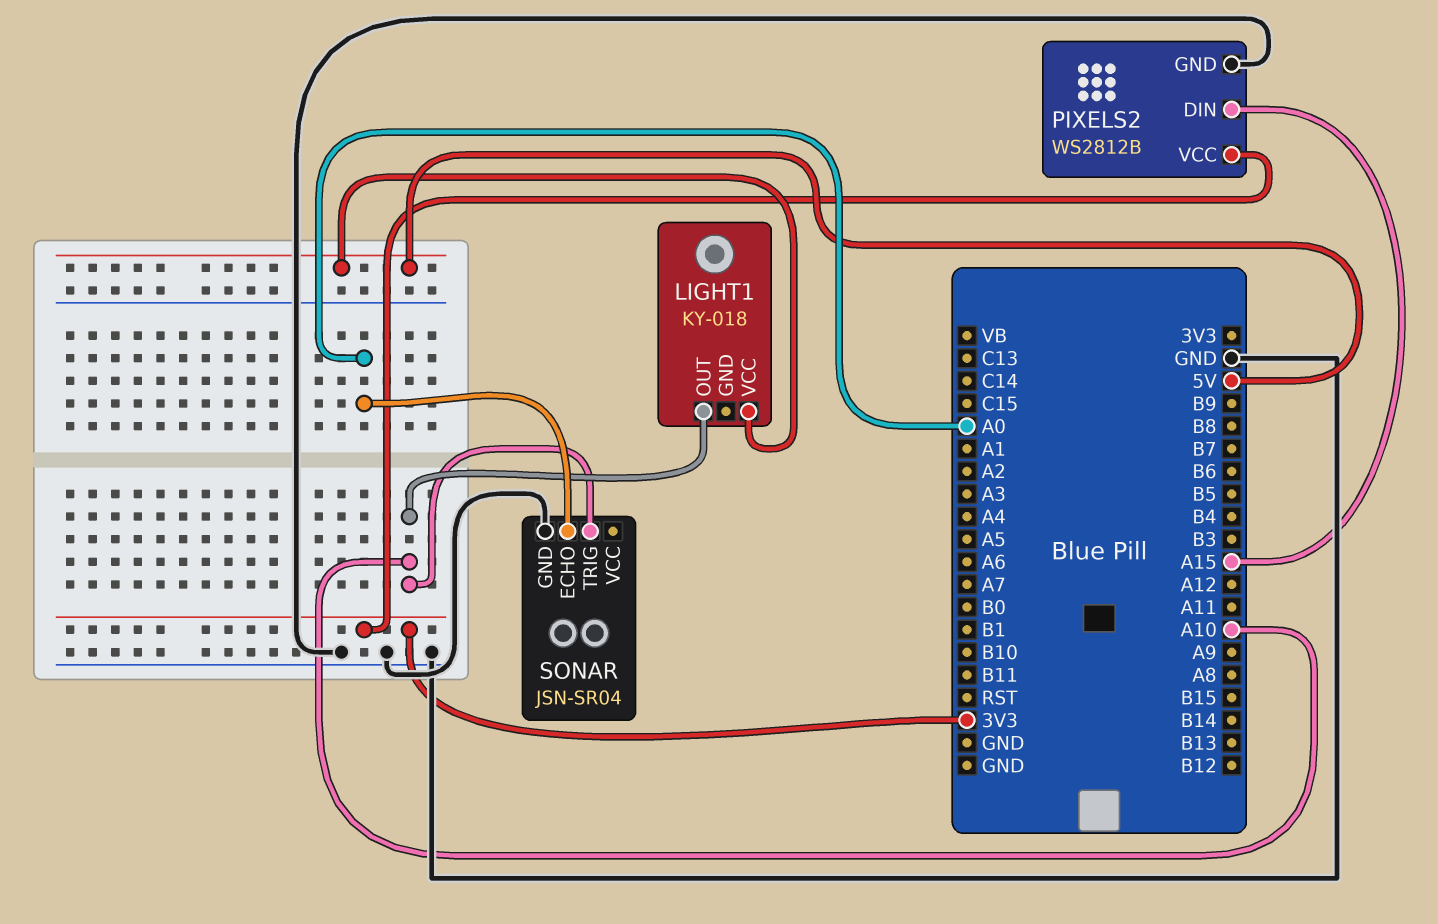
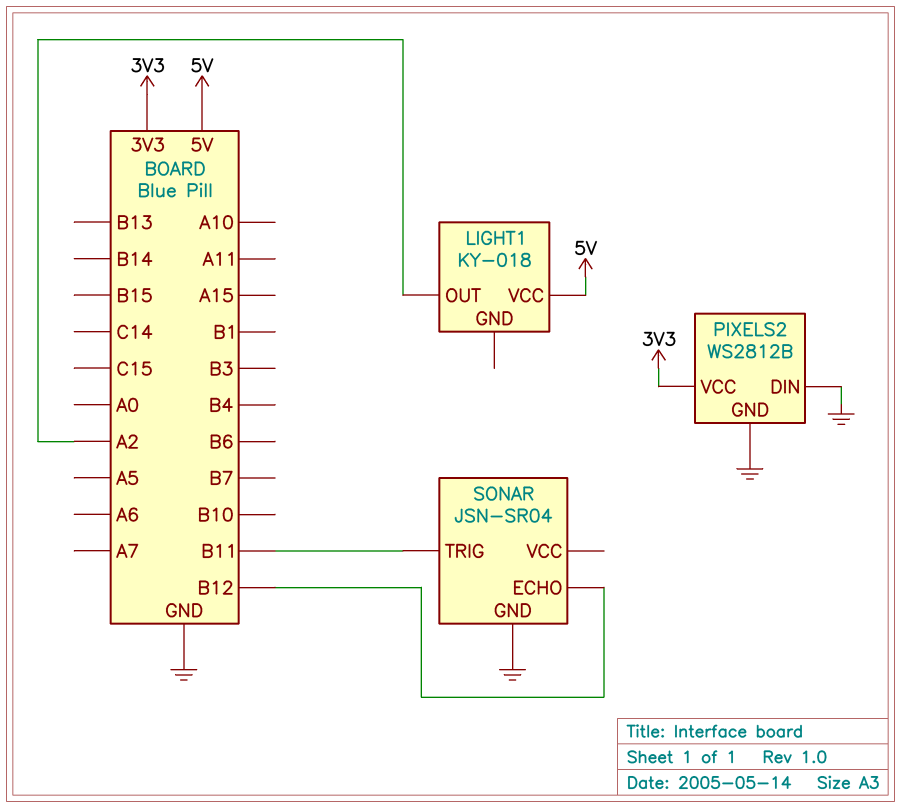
LIGHT1 pin OUT: A10 -> A2
PIXELS2 pin DIN: A15 -> GND
SONAR pin ECHO: A0 -> B12
SONAR pin TRIG: A10 -> B11

